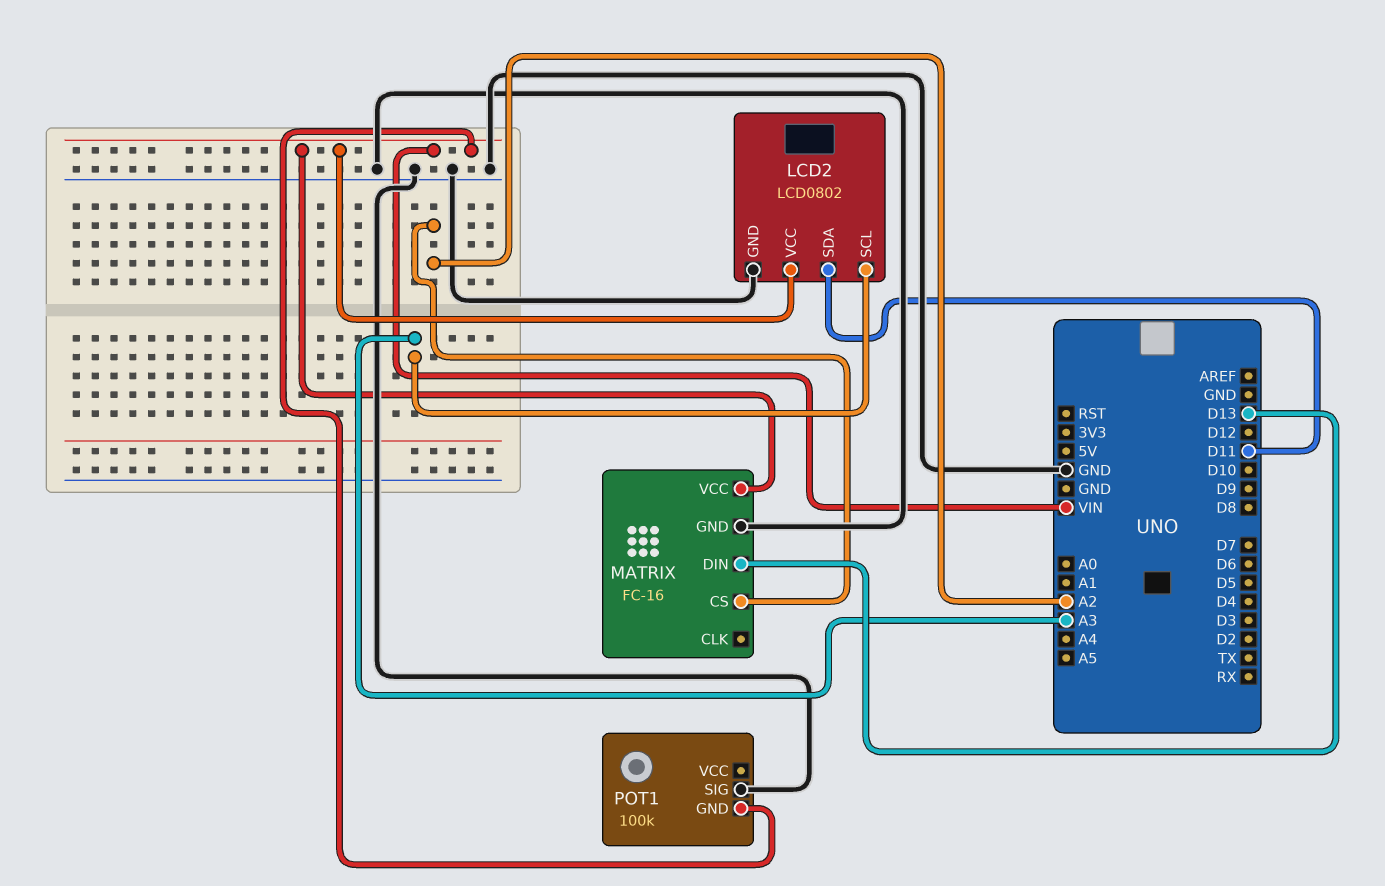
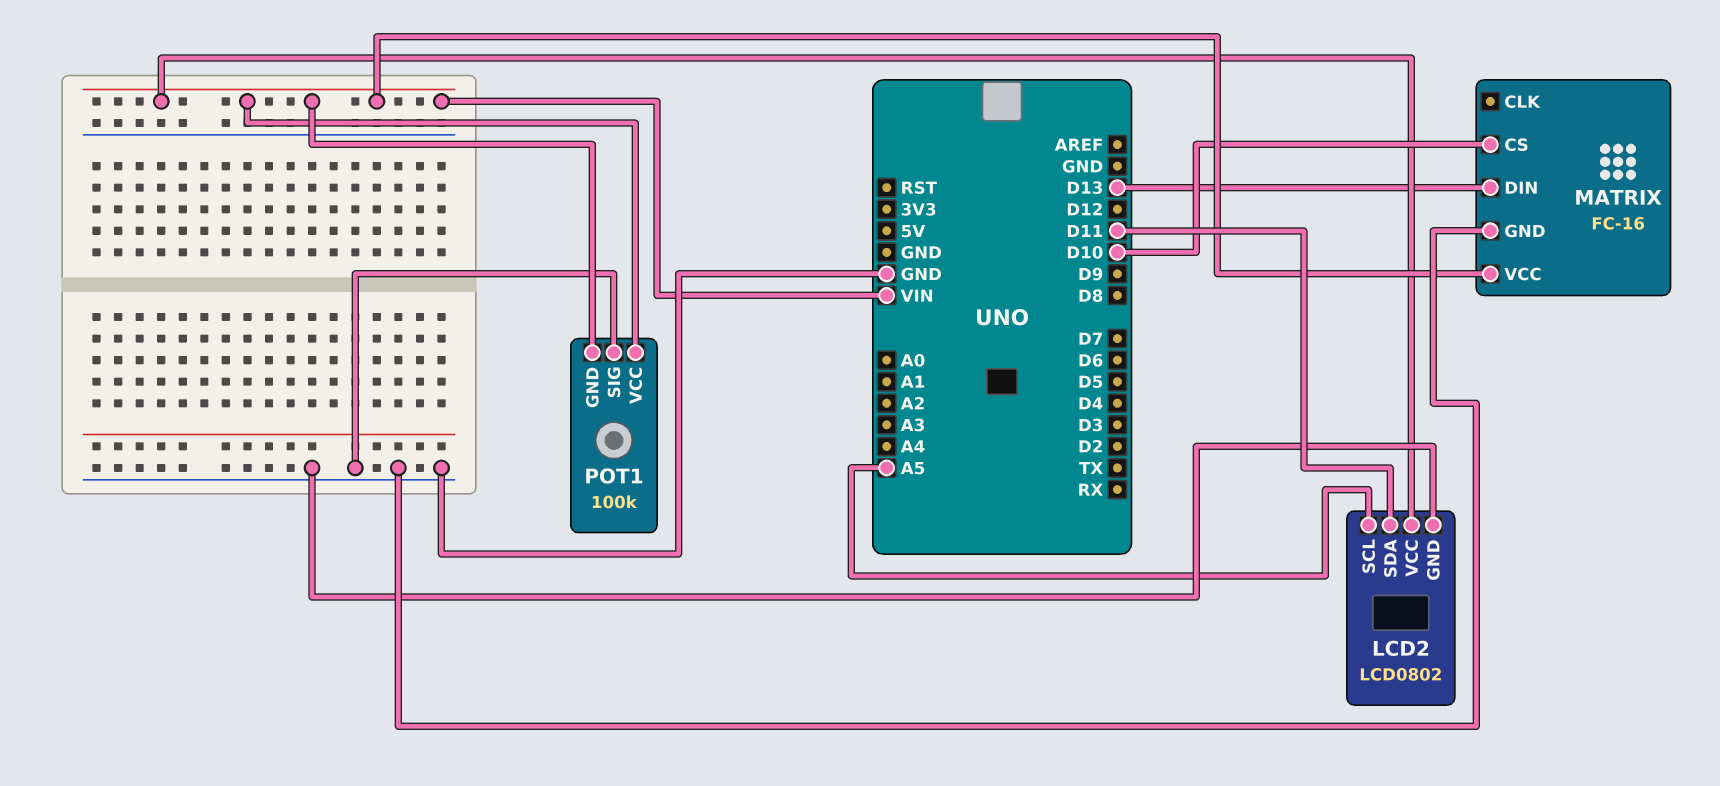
LCD2 pin SCL: A3 -> A5
MATRIX pin CS: A2 -> D10
POT1 pin VCC: none -> VIN

